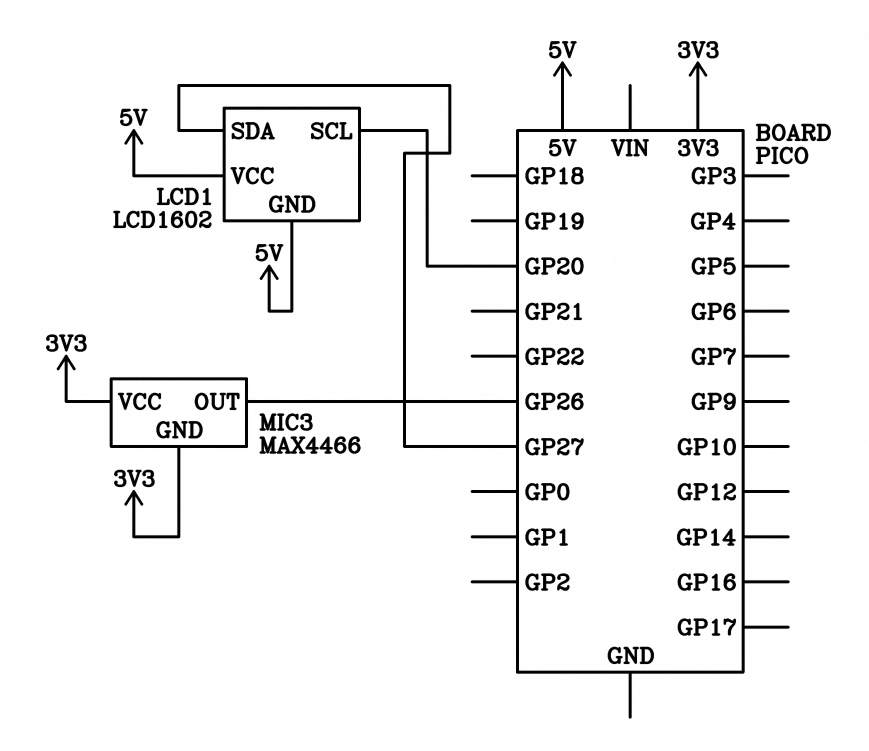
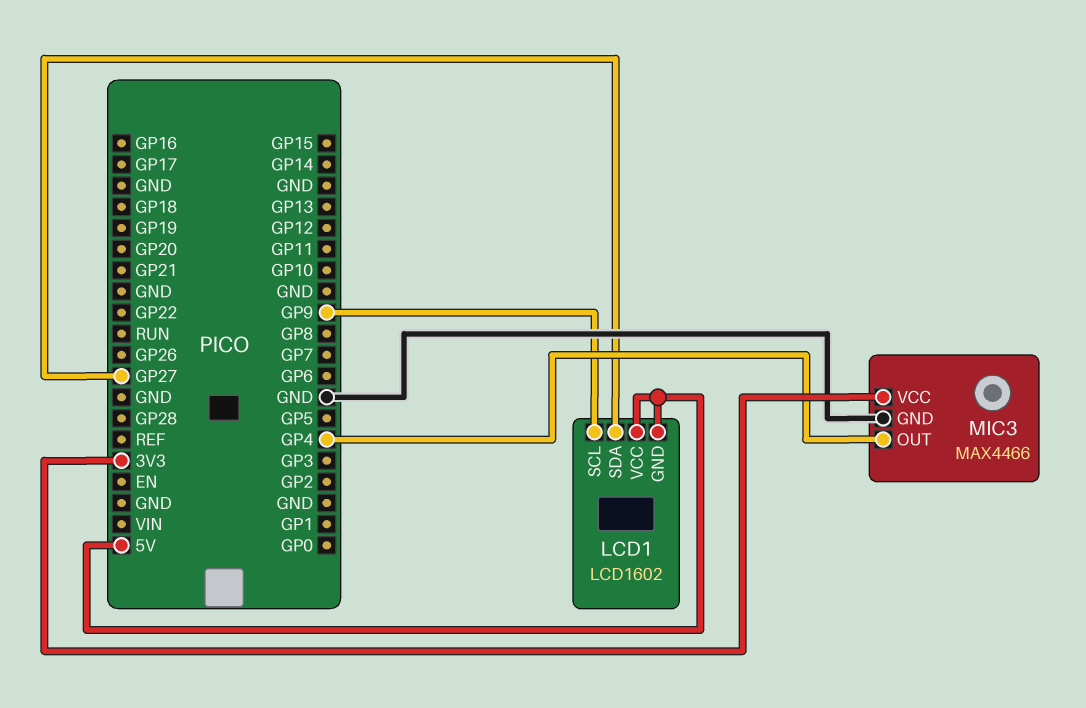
LCD1 pin SCL: GP20 -> GP9
MIC3 pin GND: 3V3 -> GND
MIC3 pin OUT: GP26 -> GP4

